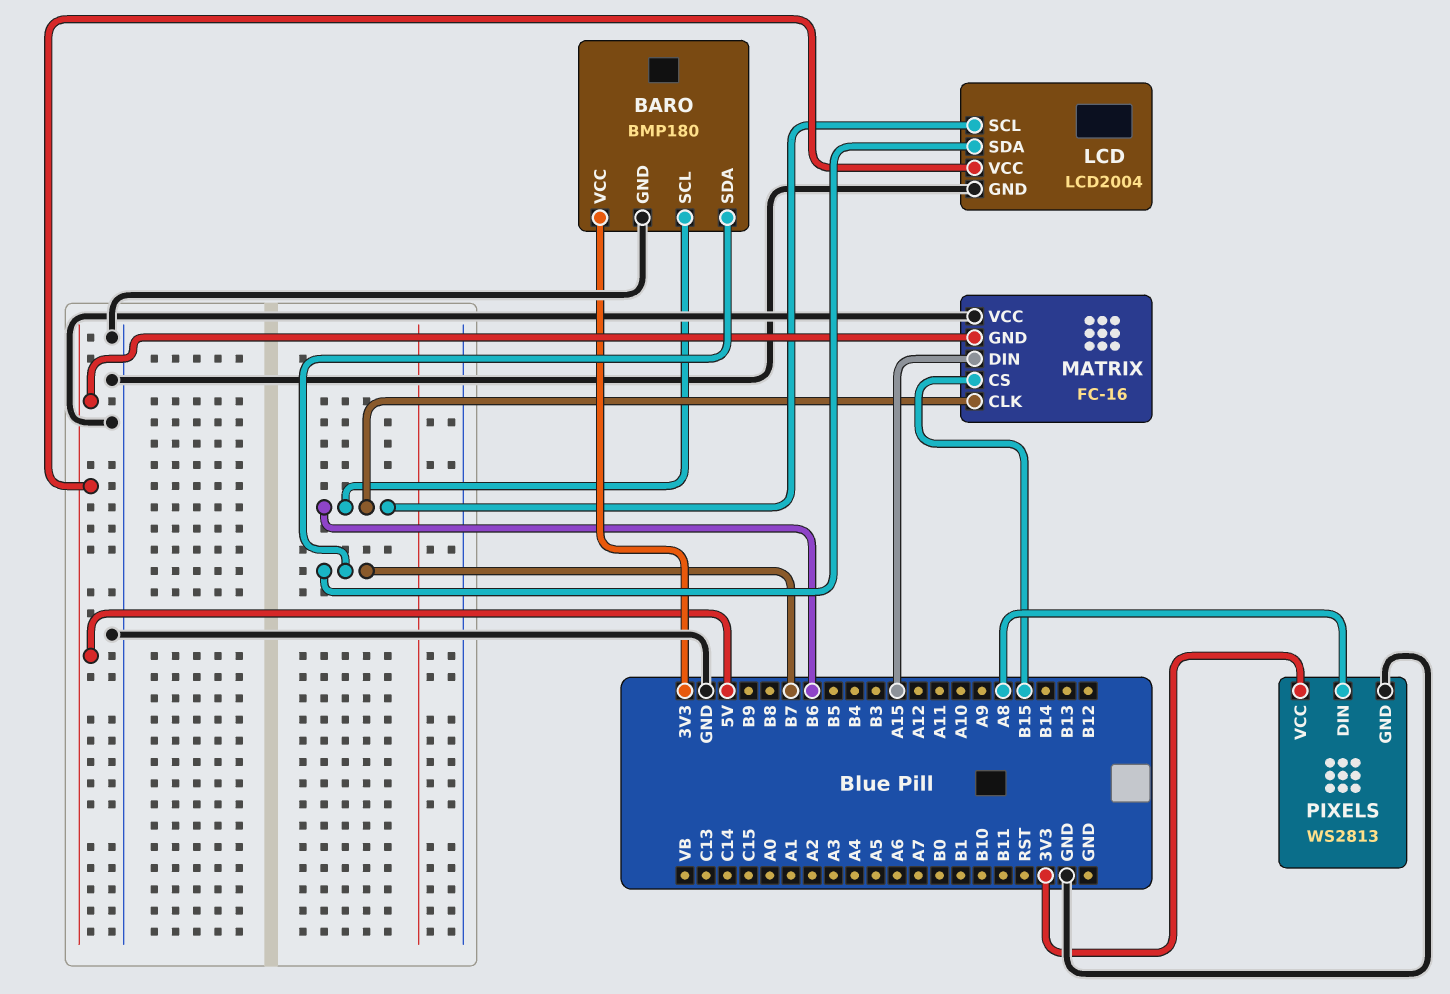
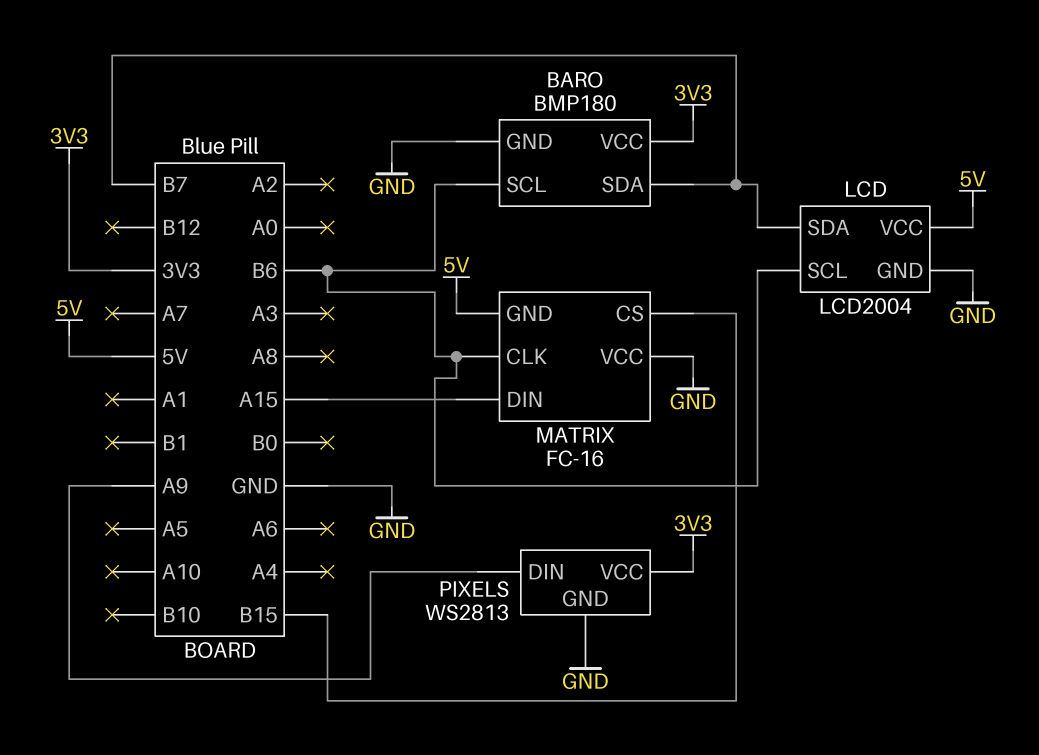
PIXELS pin DIN: A8 -> A9

